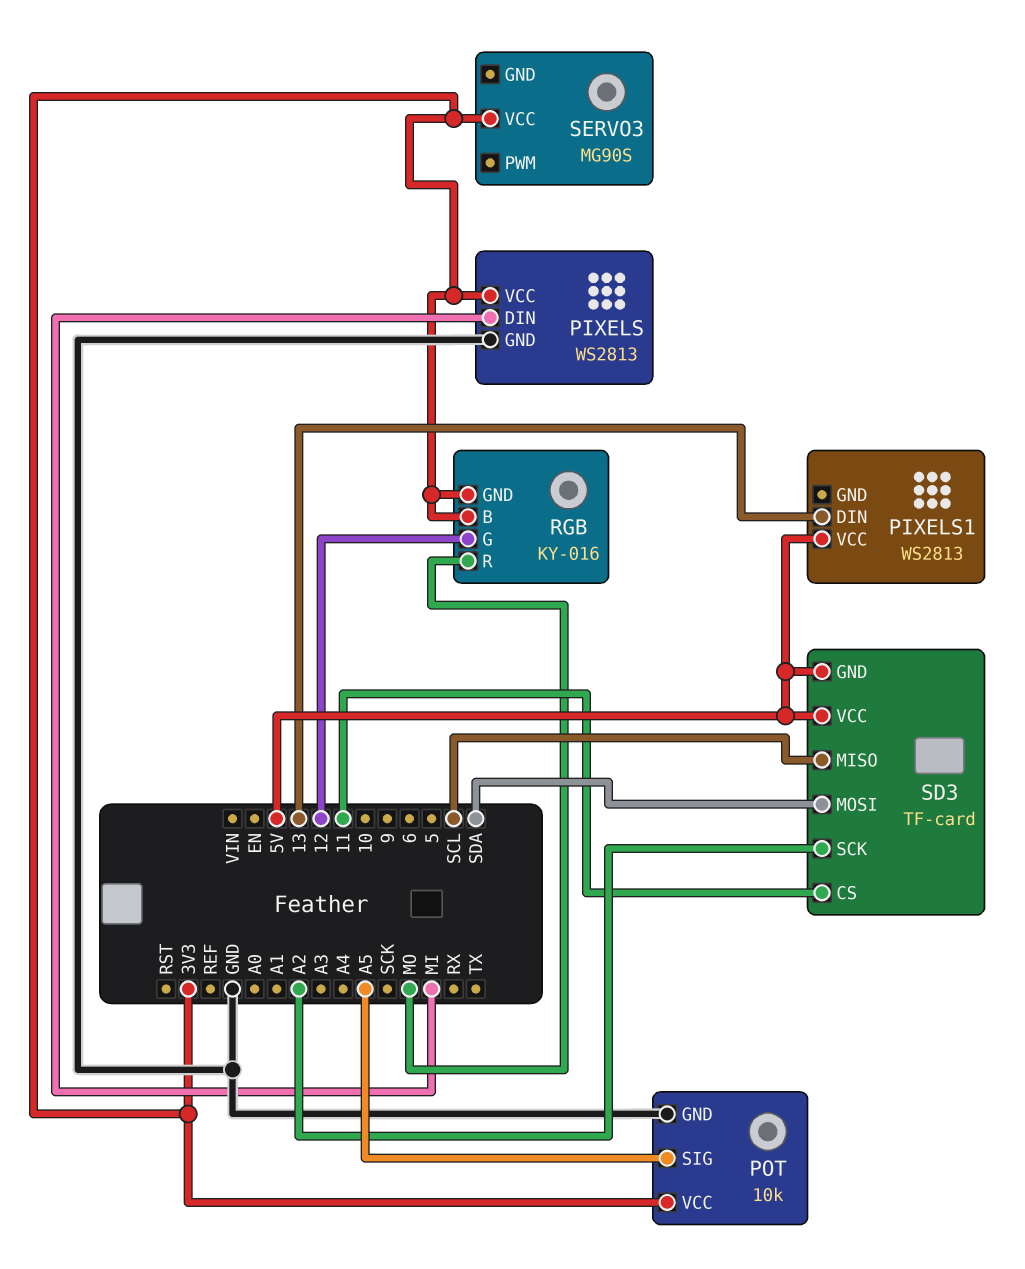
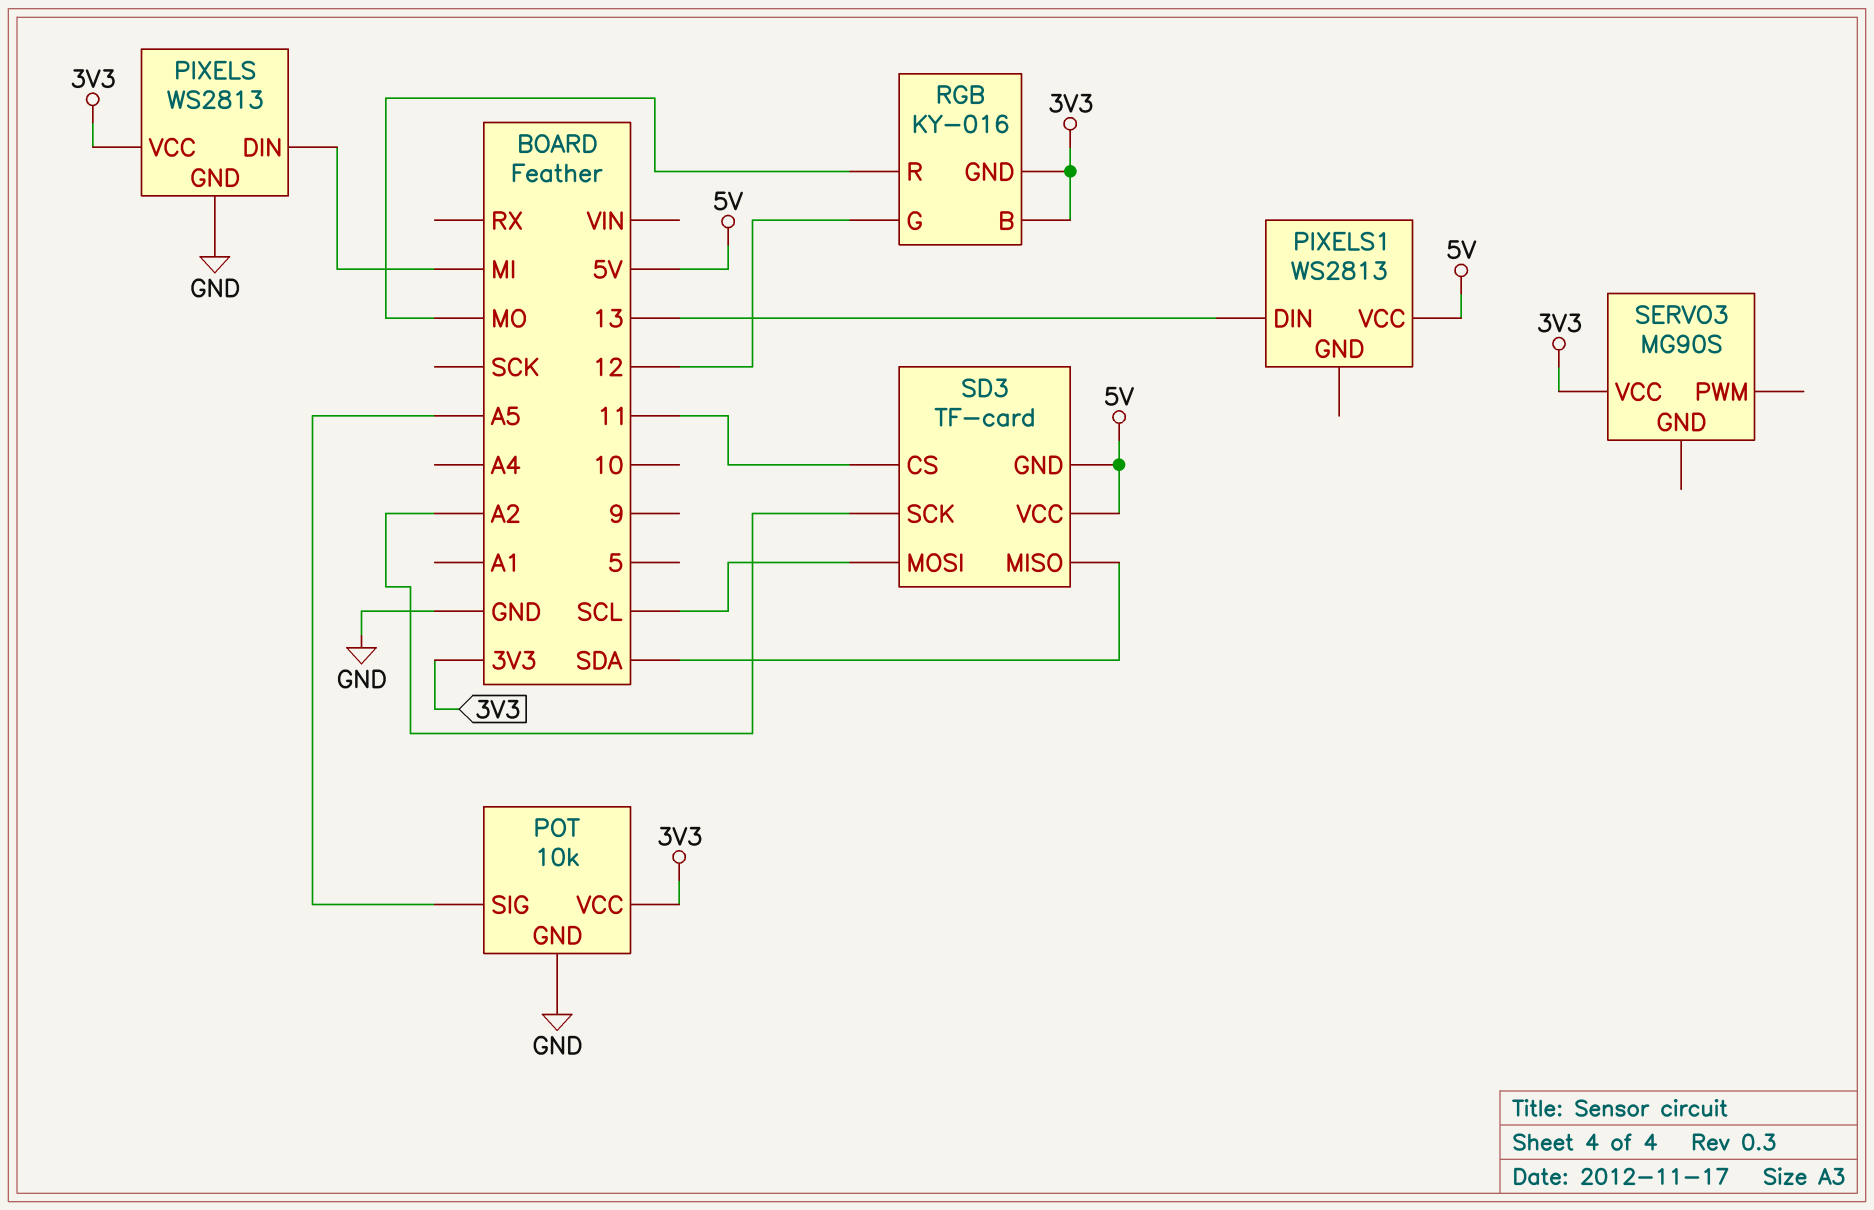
SD3 pin MISO: SCL -> SDA
SD3 pin MOSI: SDA -> SCL

